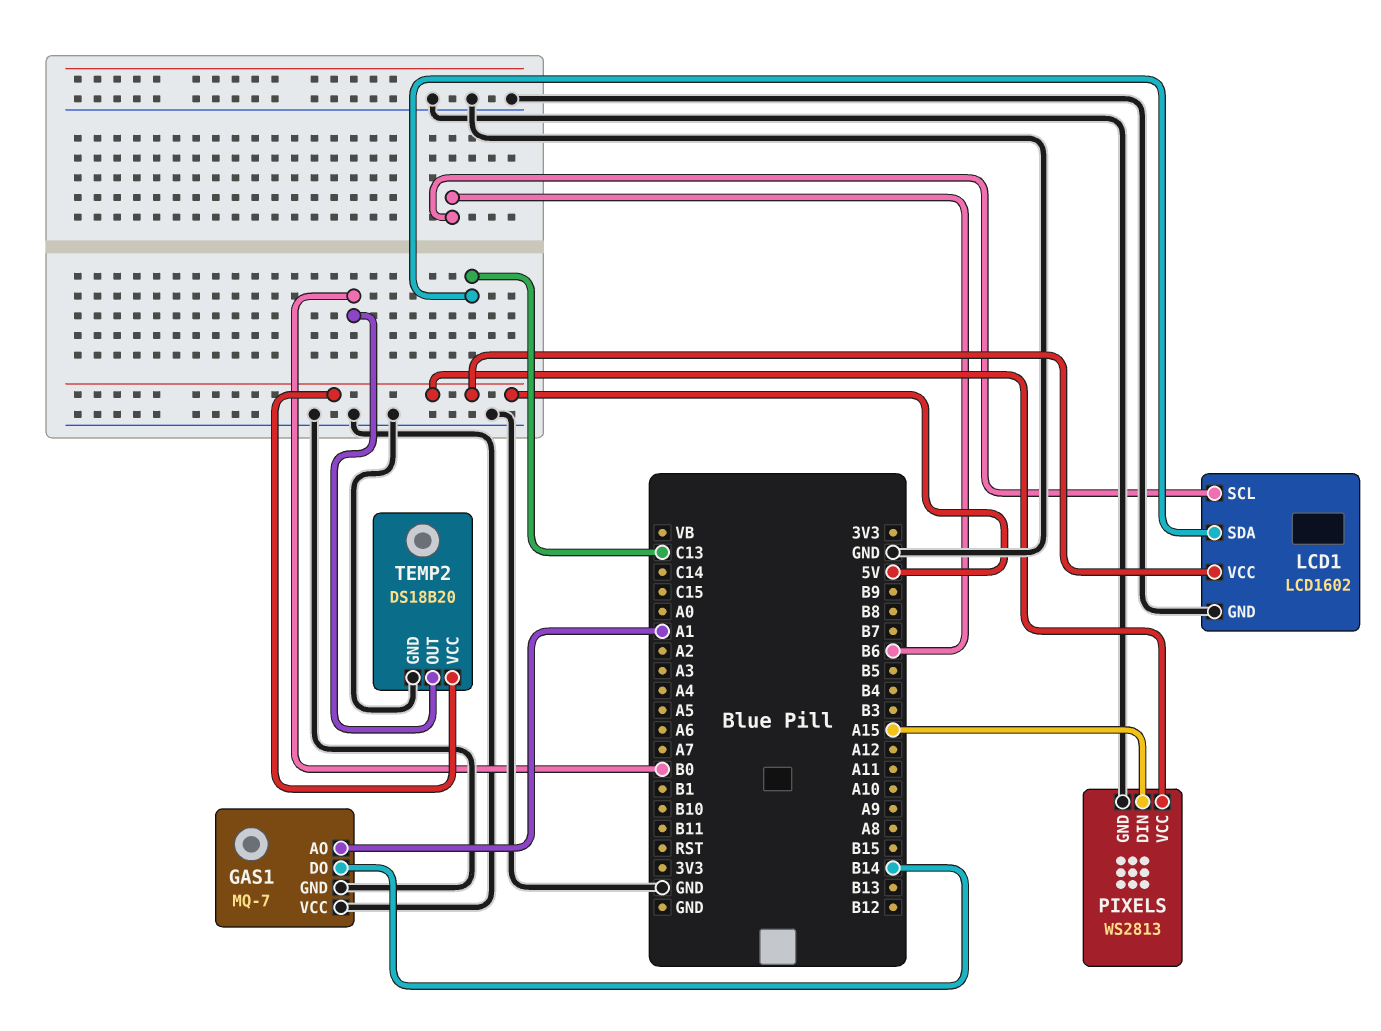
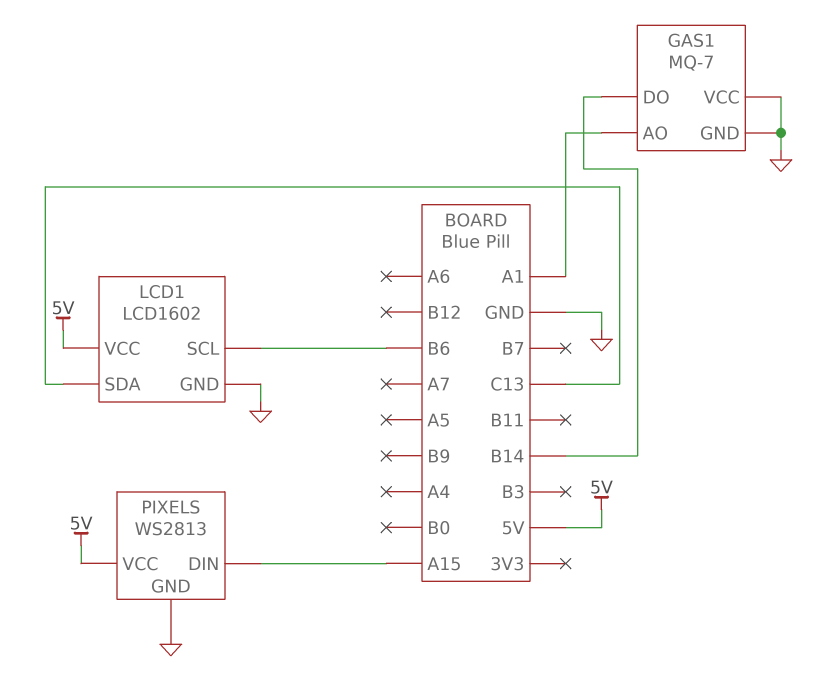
TEMP2: DS18B20 -> none
TEMP2 pin GND: GND -> none
TEMP2 pin OUT: B0 -> none
TEMP2 pin VCC: 5V -> none

